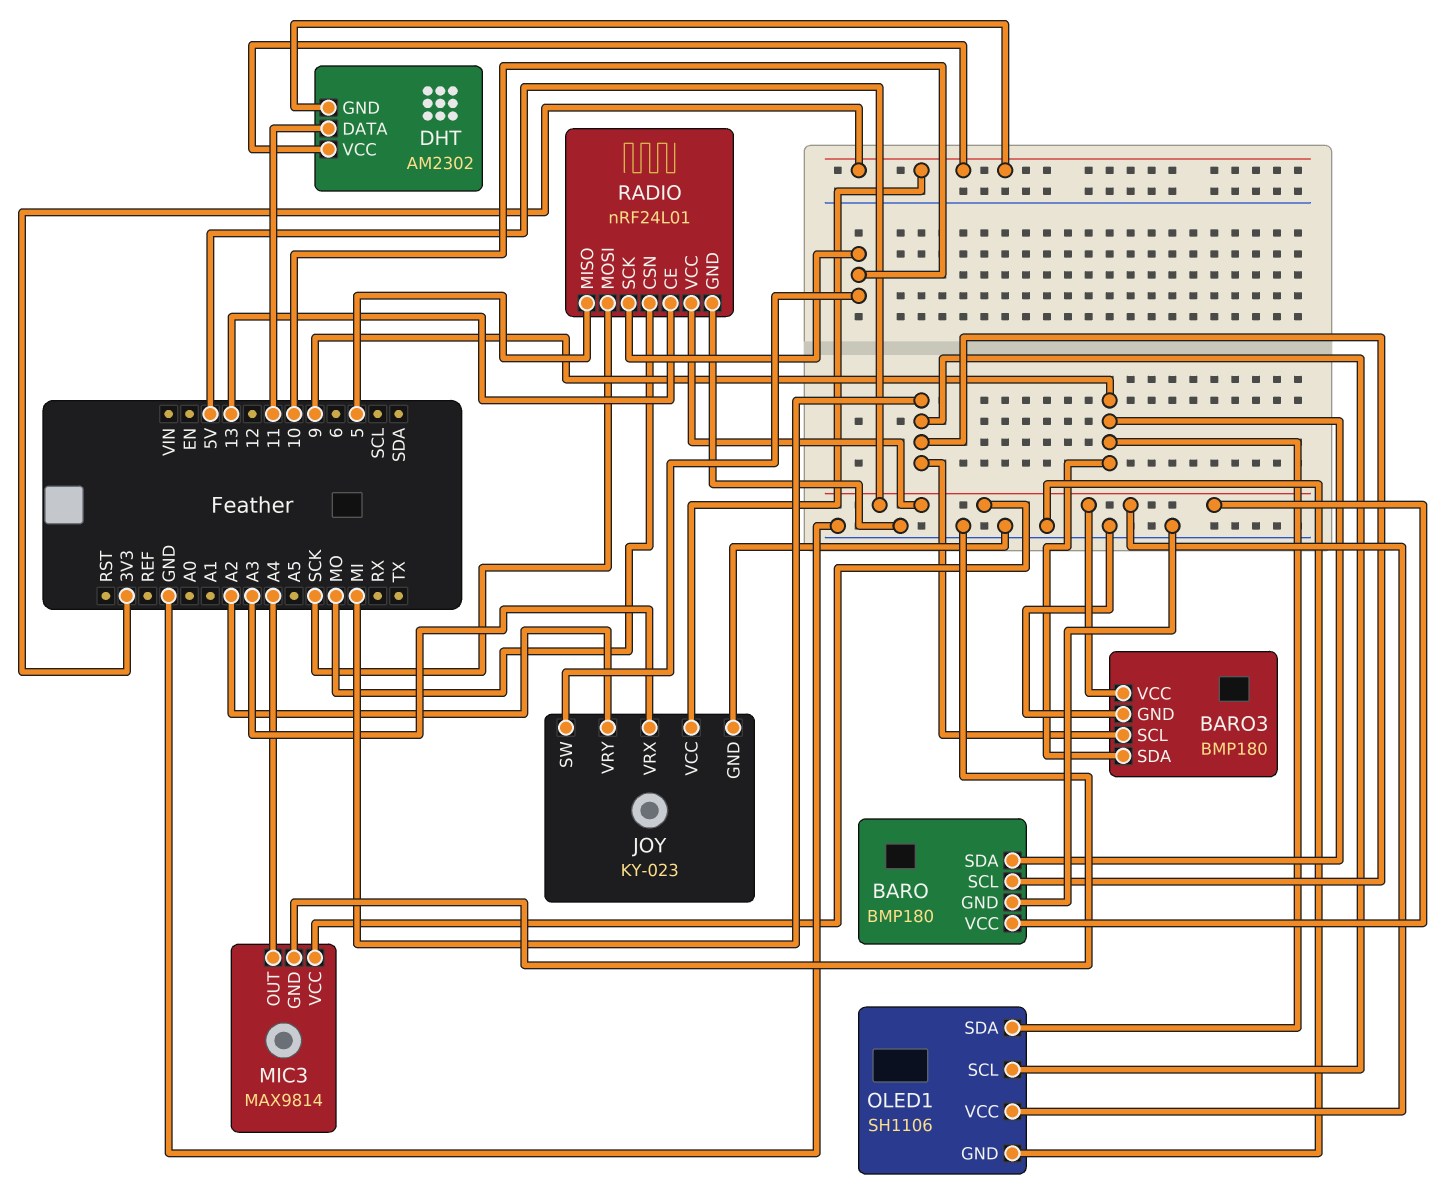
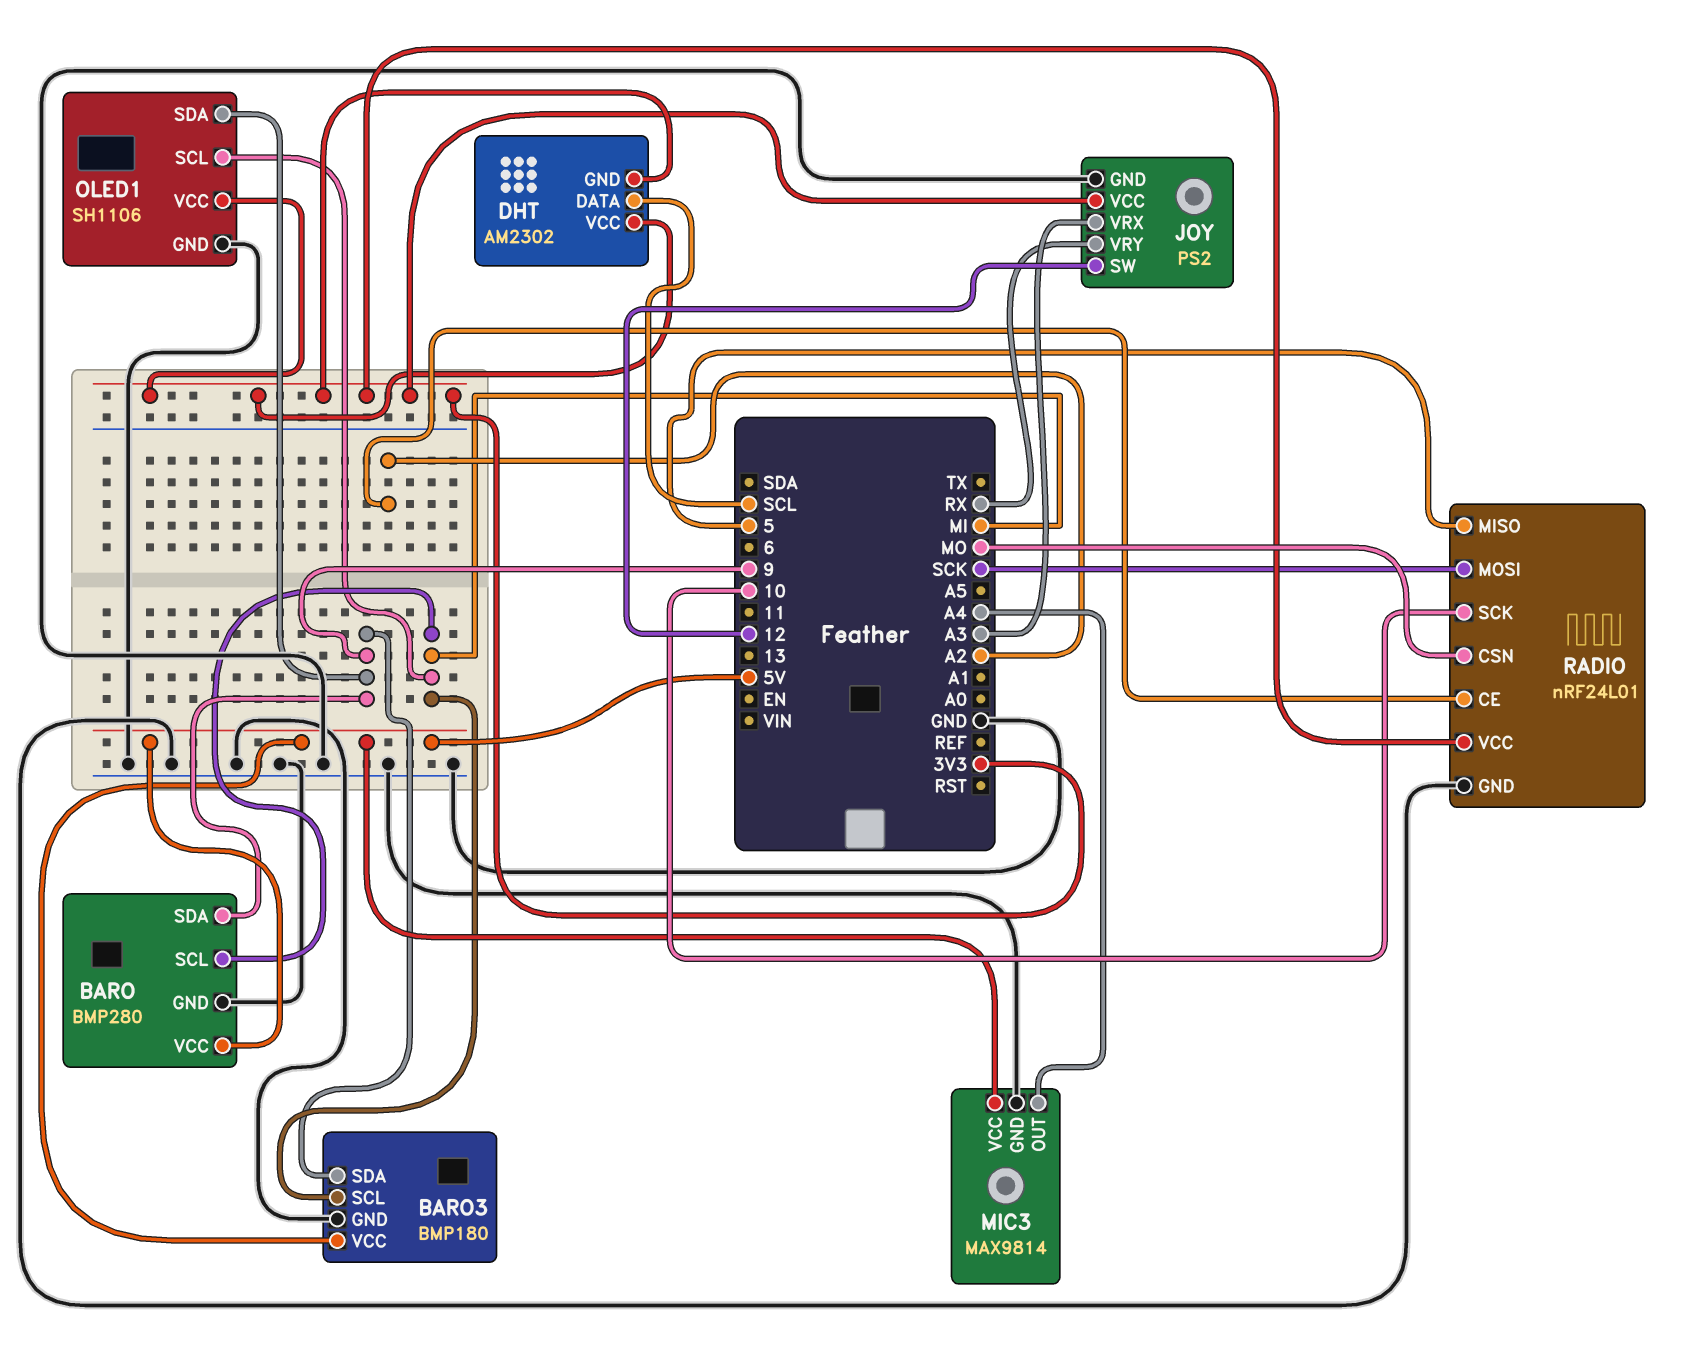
BARO: BMP180 -> BMP280
DHT pin DATA: 11 -> SCL
JOY: KY-023 -> PS2
JOY pin SW: 10 -> 12
JOY pin VRY: A2 -> RX
OLED1 pin VCC: 5V -> 3V3
RADIO pin CE: 13 -> A2
RADIO pin VCC: 5V -> 3V3

